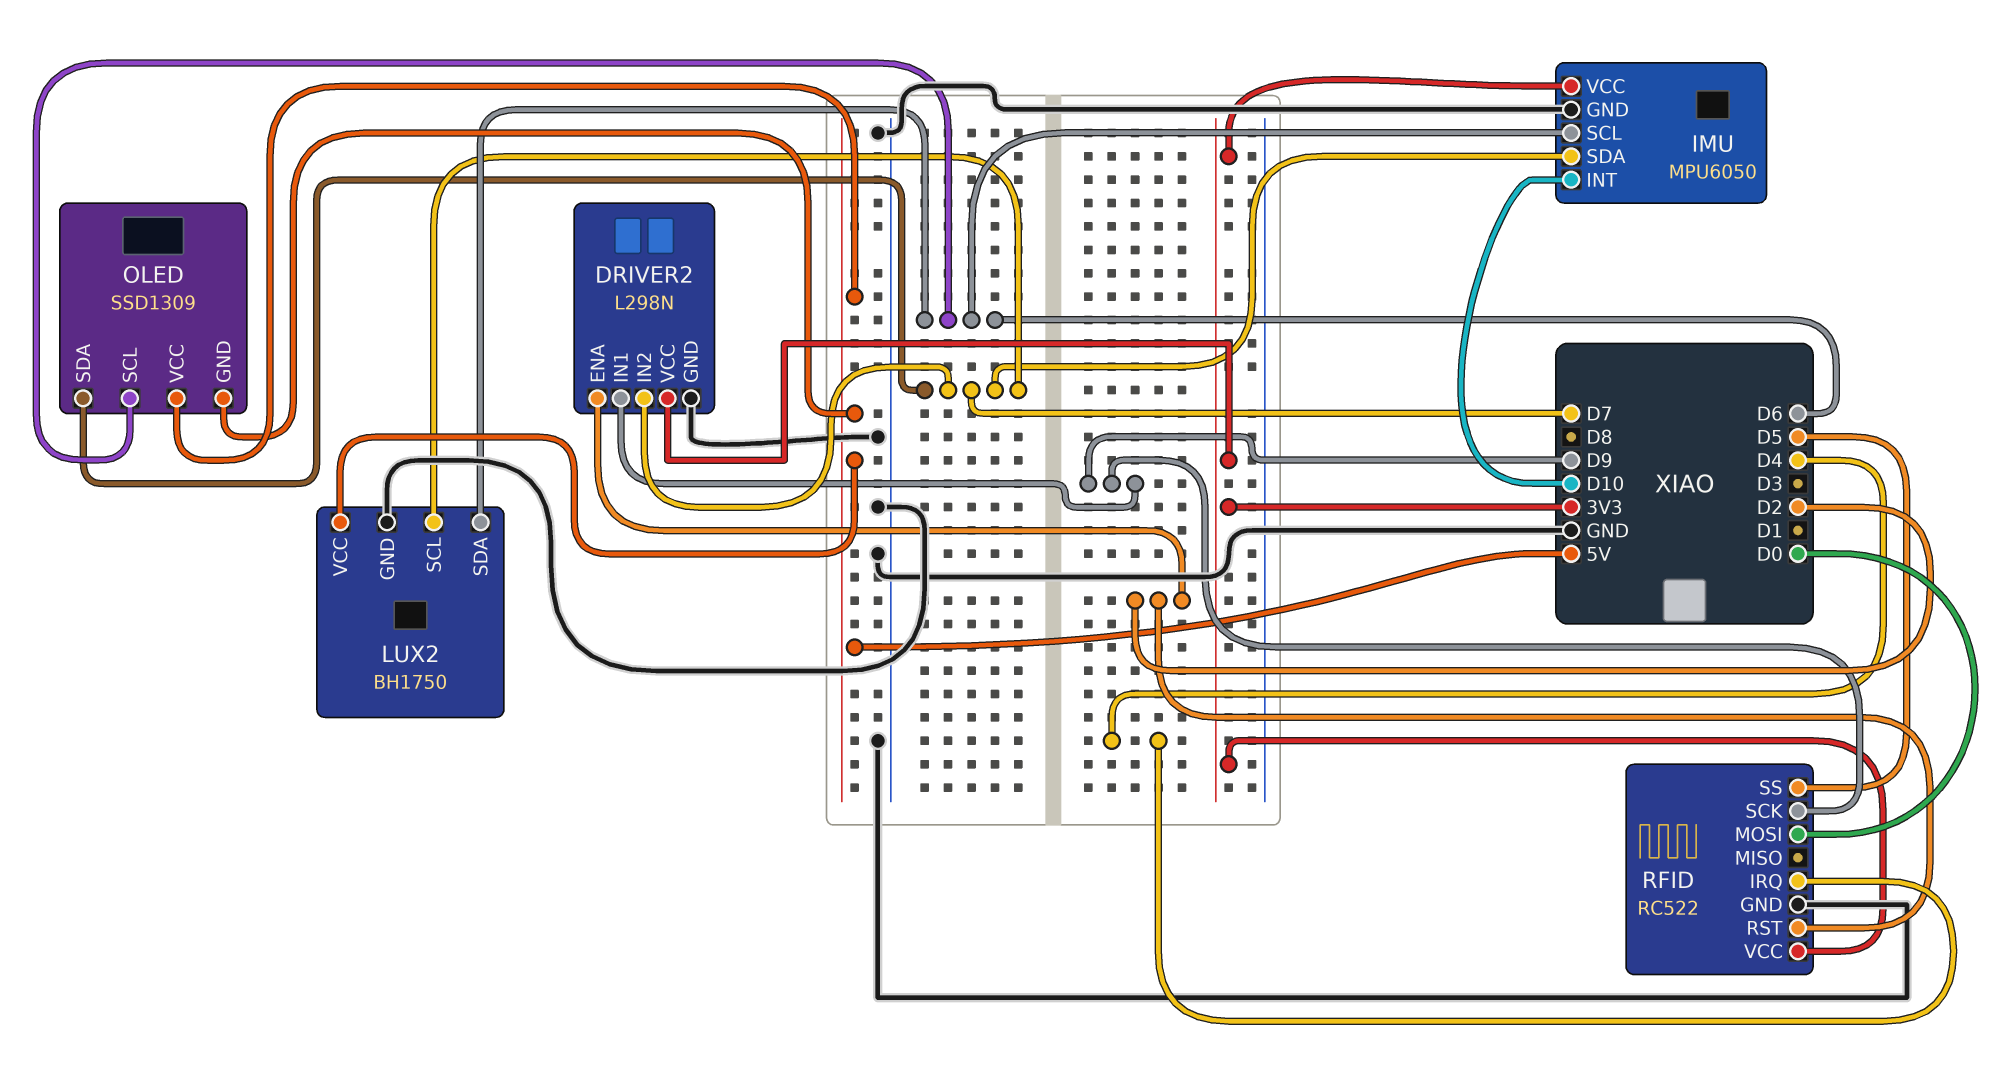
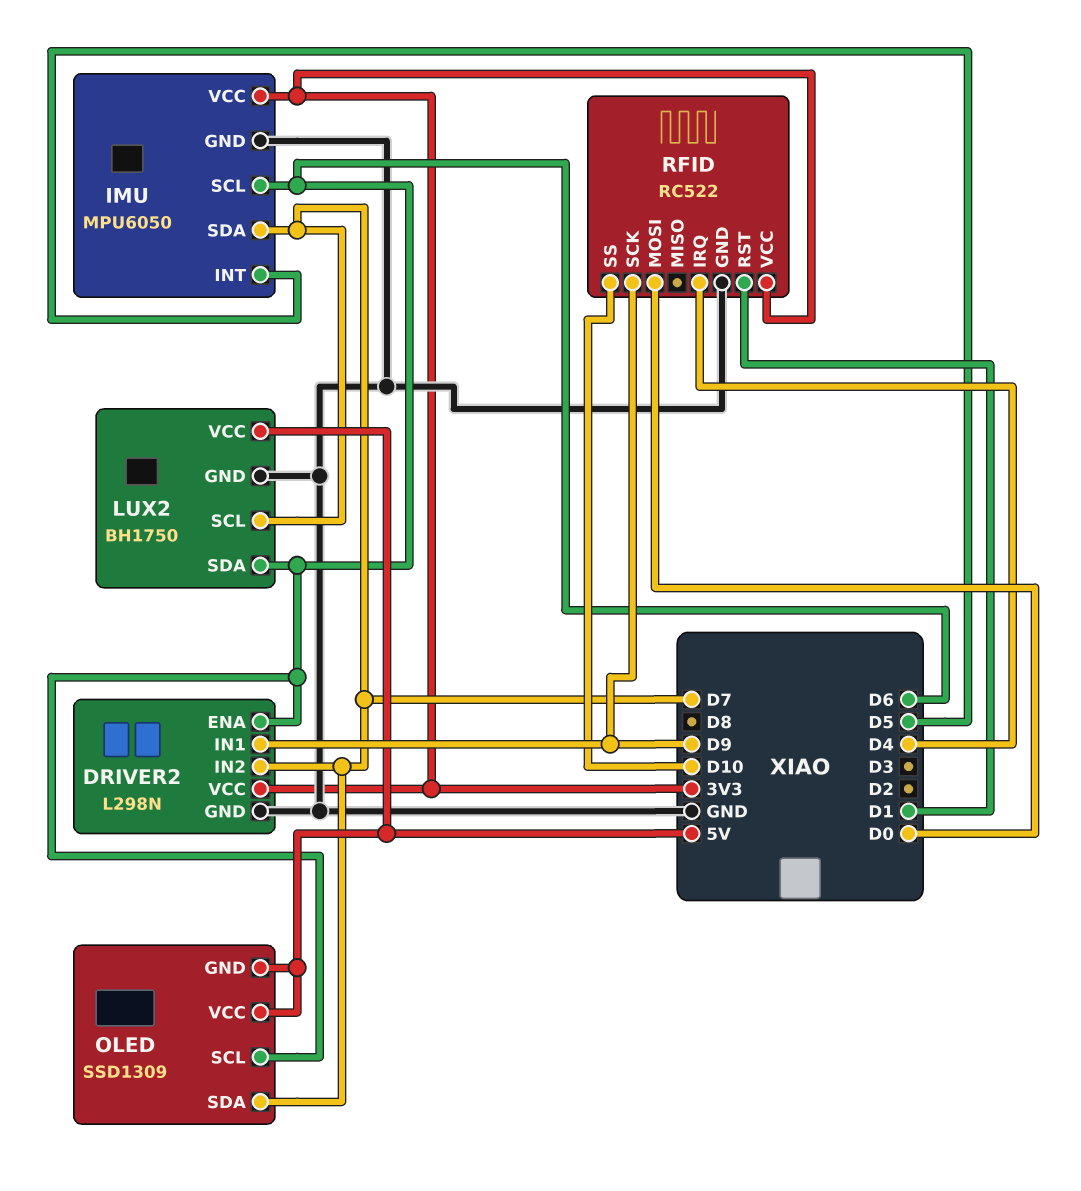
DRIVER2 pin ENA: D2 -> D6
IMU pin INT: D10 -> D5
RFID pin RST: D2 -> D1
RFID pin SS: D5 -> D10

